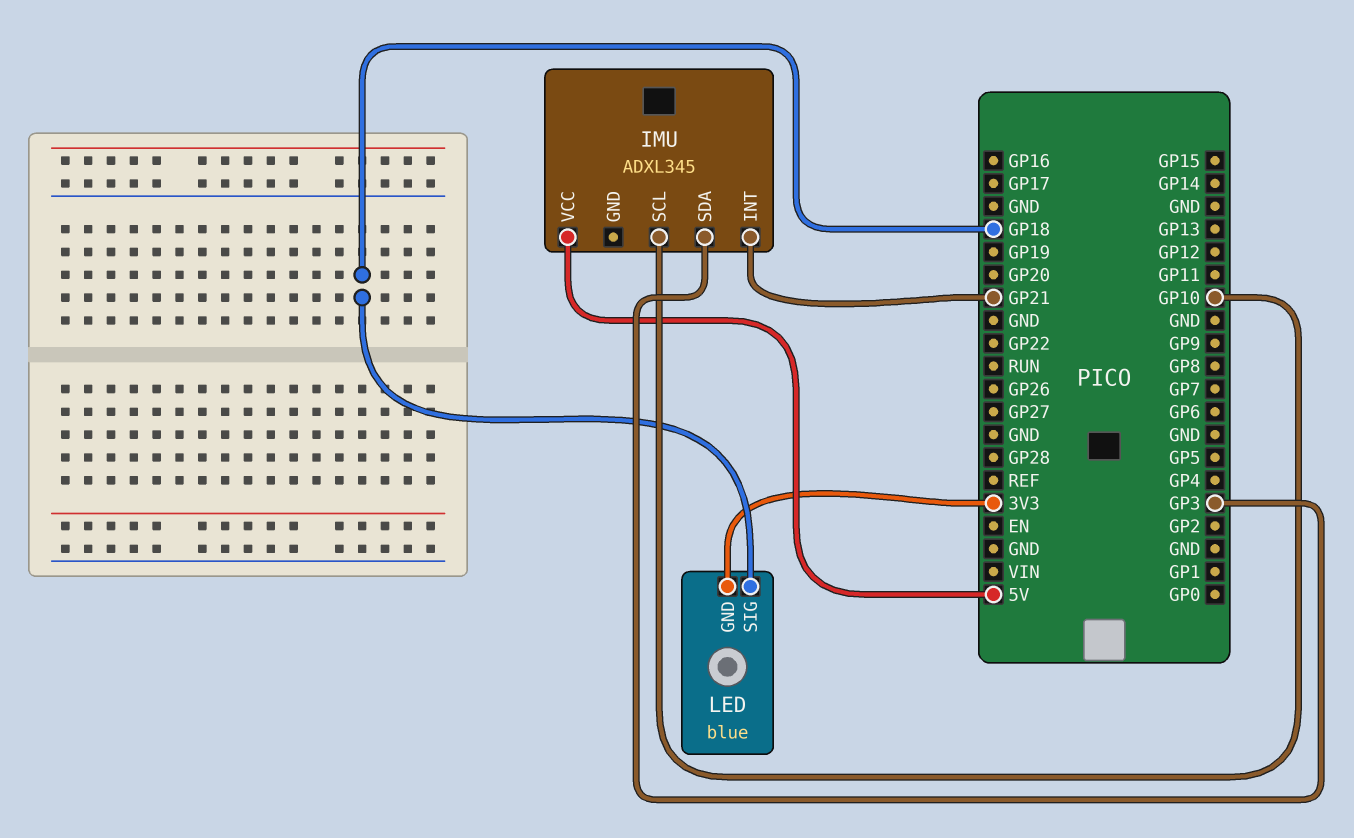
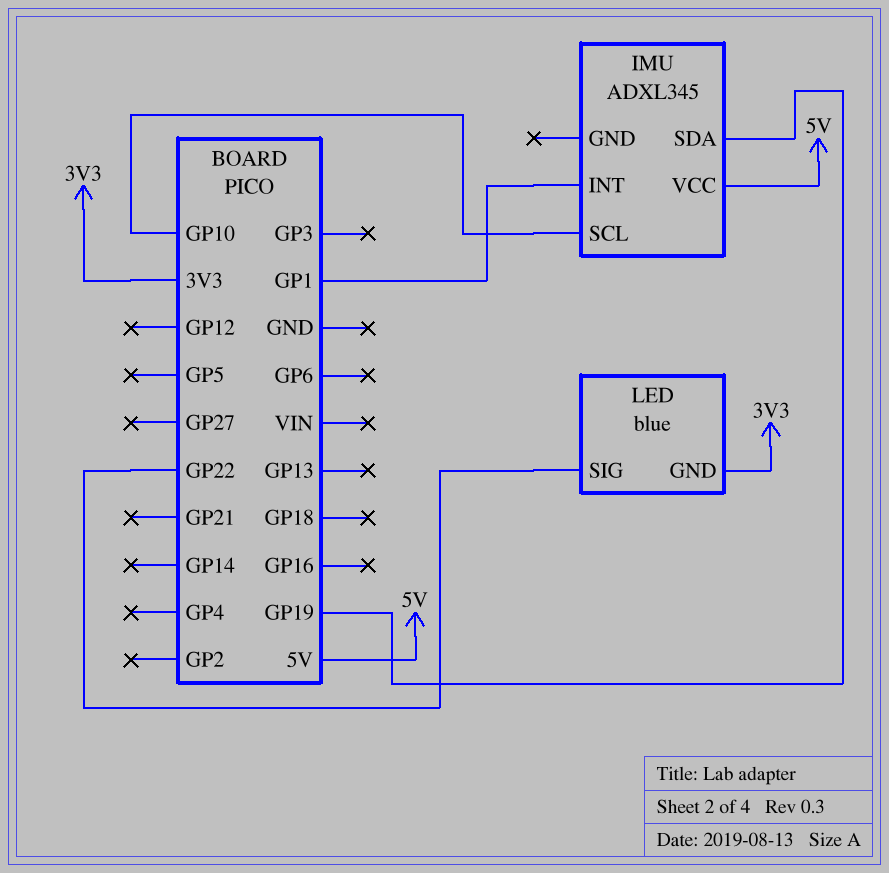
IMU pin INT: GP21 -> GP1
IMU pin SDA: GP3 -> GP19
LED pin SIG: GP18 -> GP22

